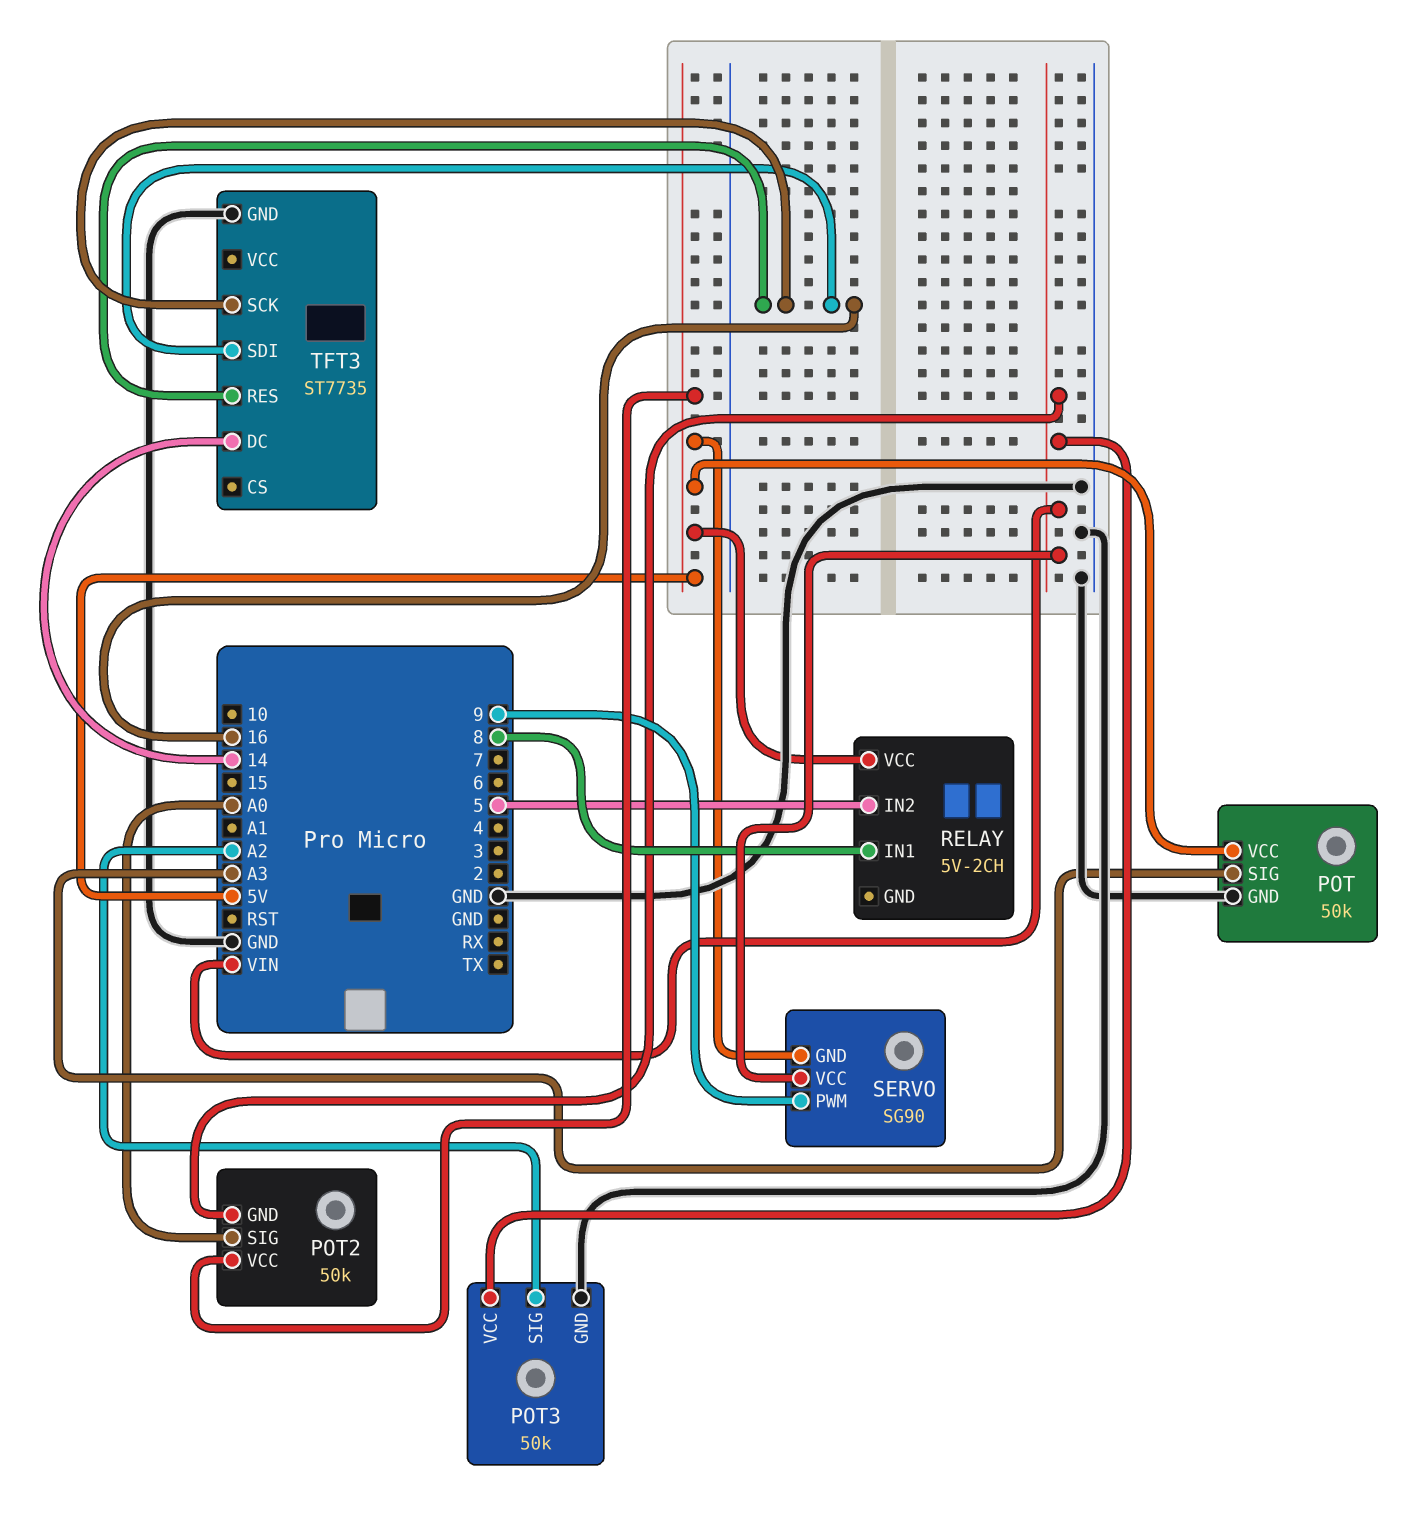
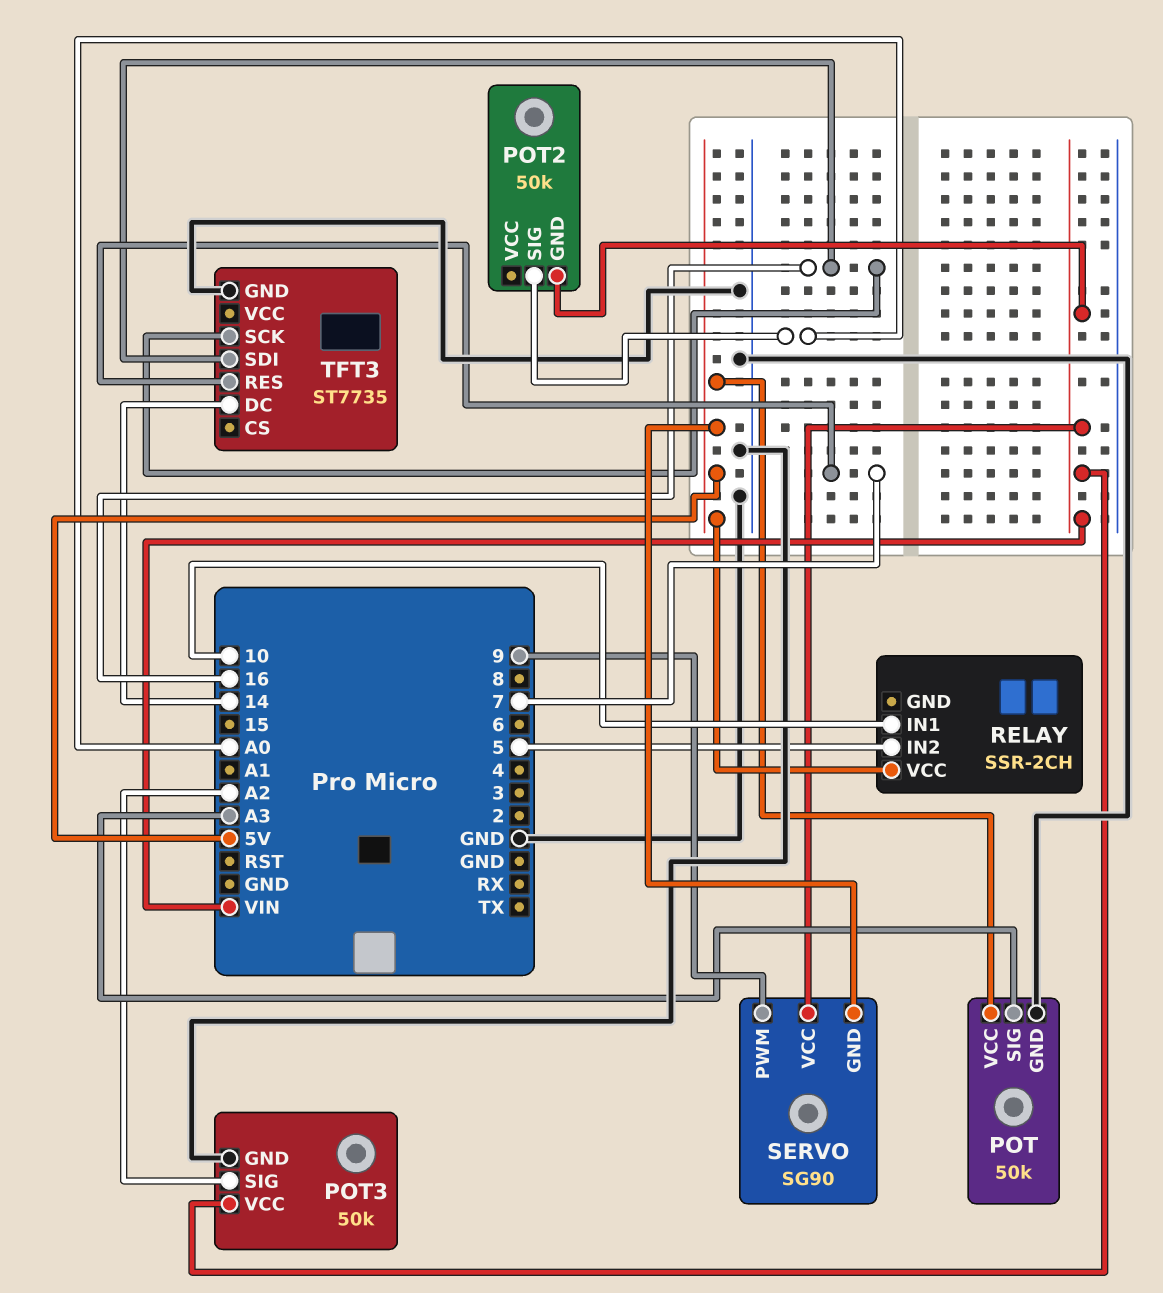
POT2 pin VCC: 5V -> none
RELAY: 5V-2CH -> SSR-2CH
RELAY pin IN1: 8 -> 10
TFT3 pin RES: 16 -> 7

